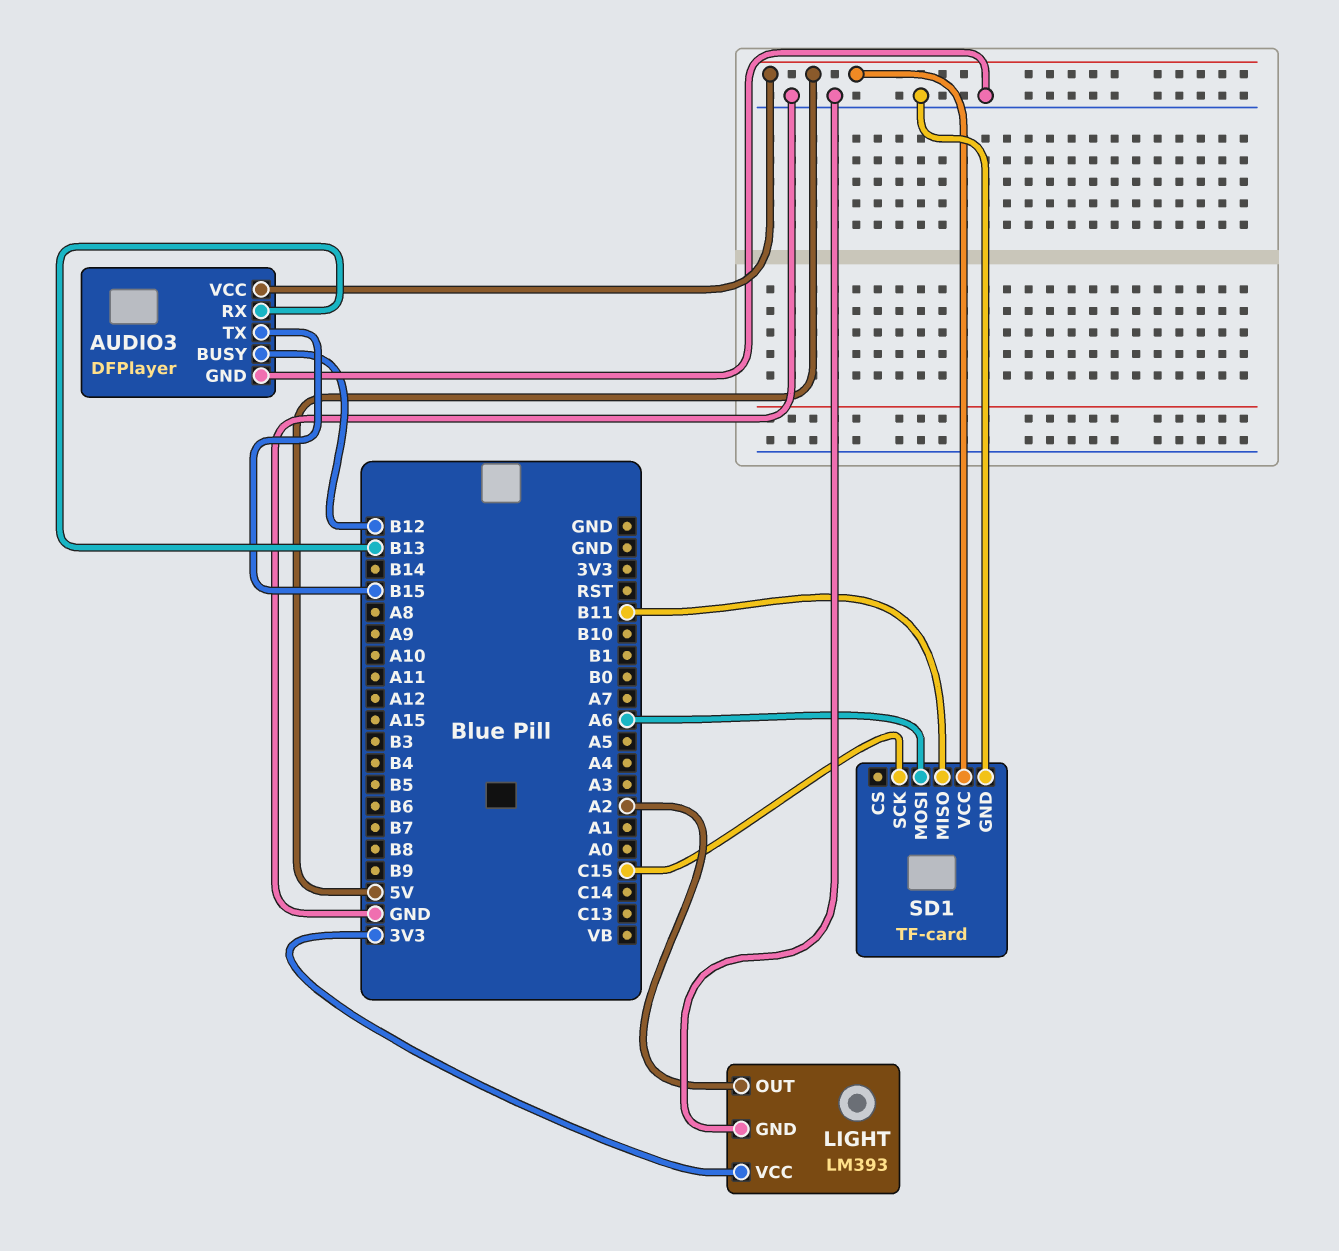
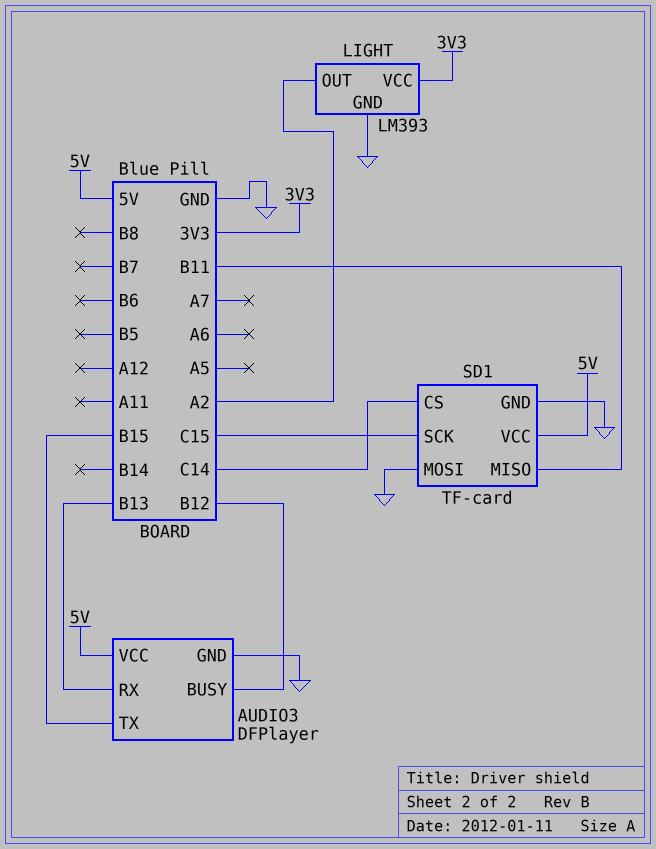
SD1 pin CS: none -> C14
SD1 pin MOSI: A6 -> GND

